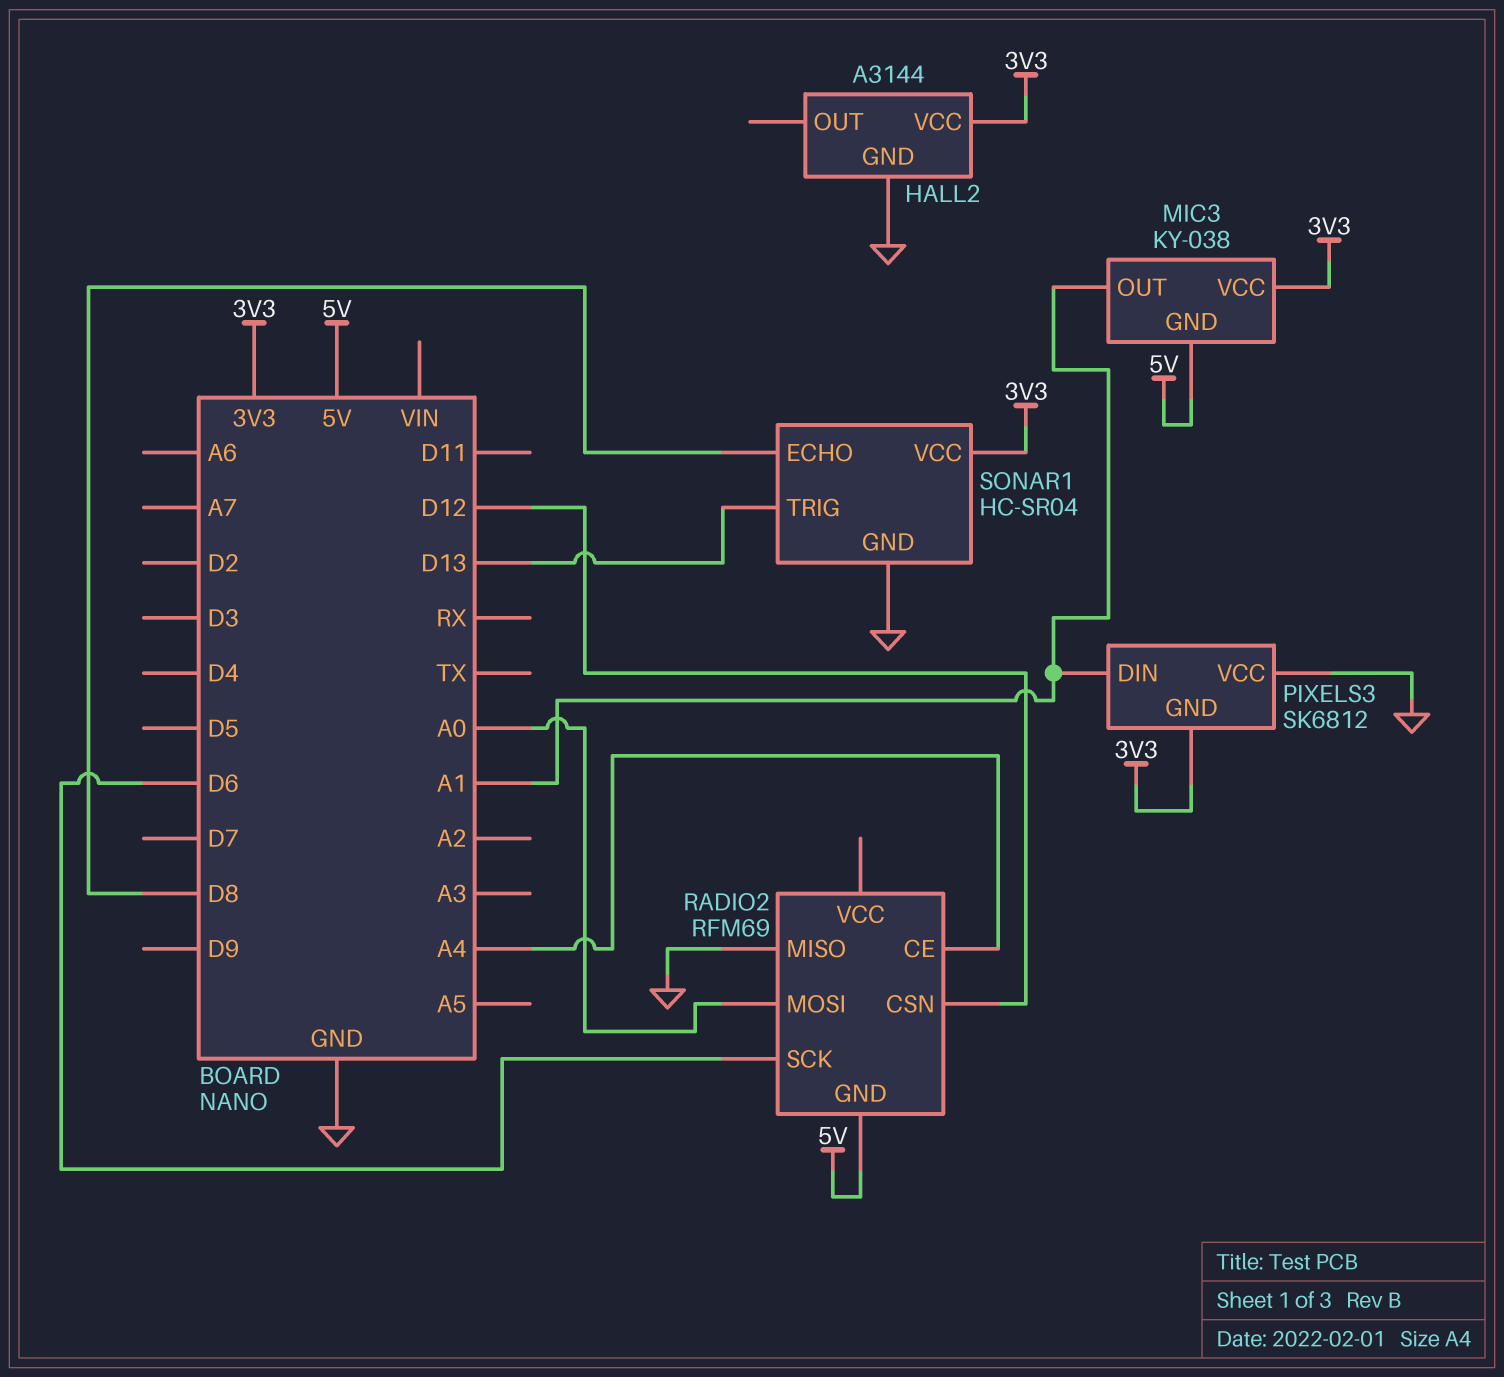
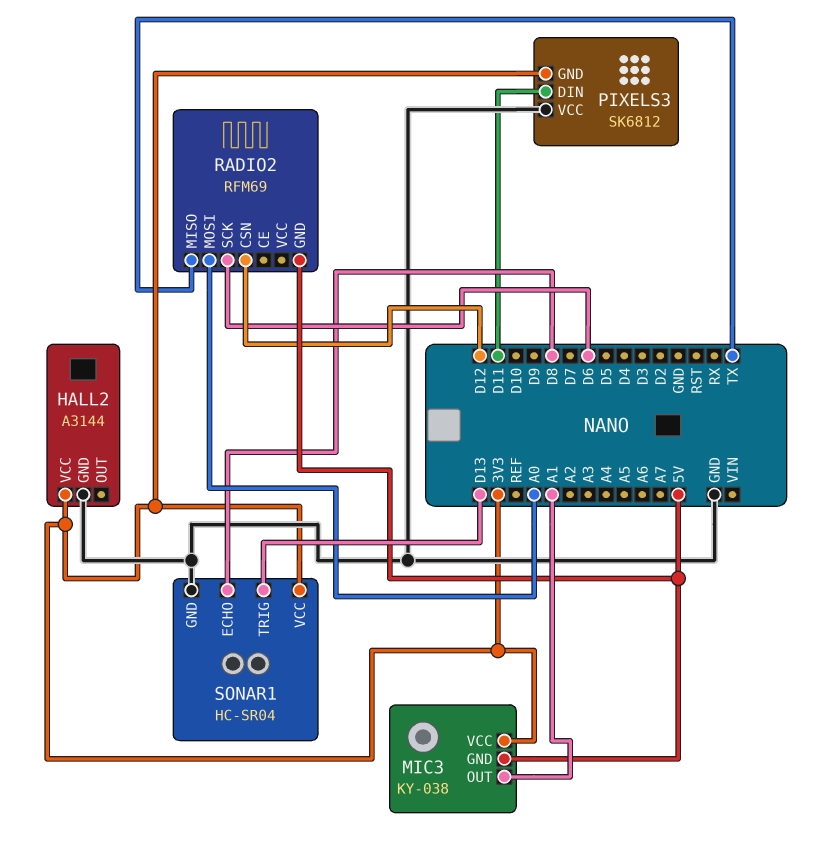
PIXELS3 pin DIN: A1 -> D11
RADIO2 pin CE: A4 -> none
RADIO2 pin MISO: GND -> TX

